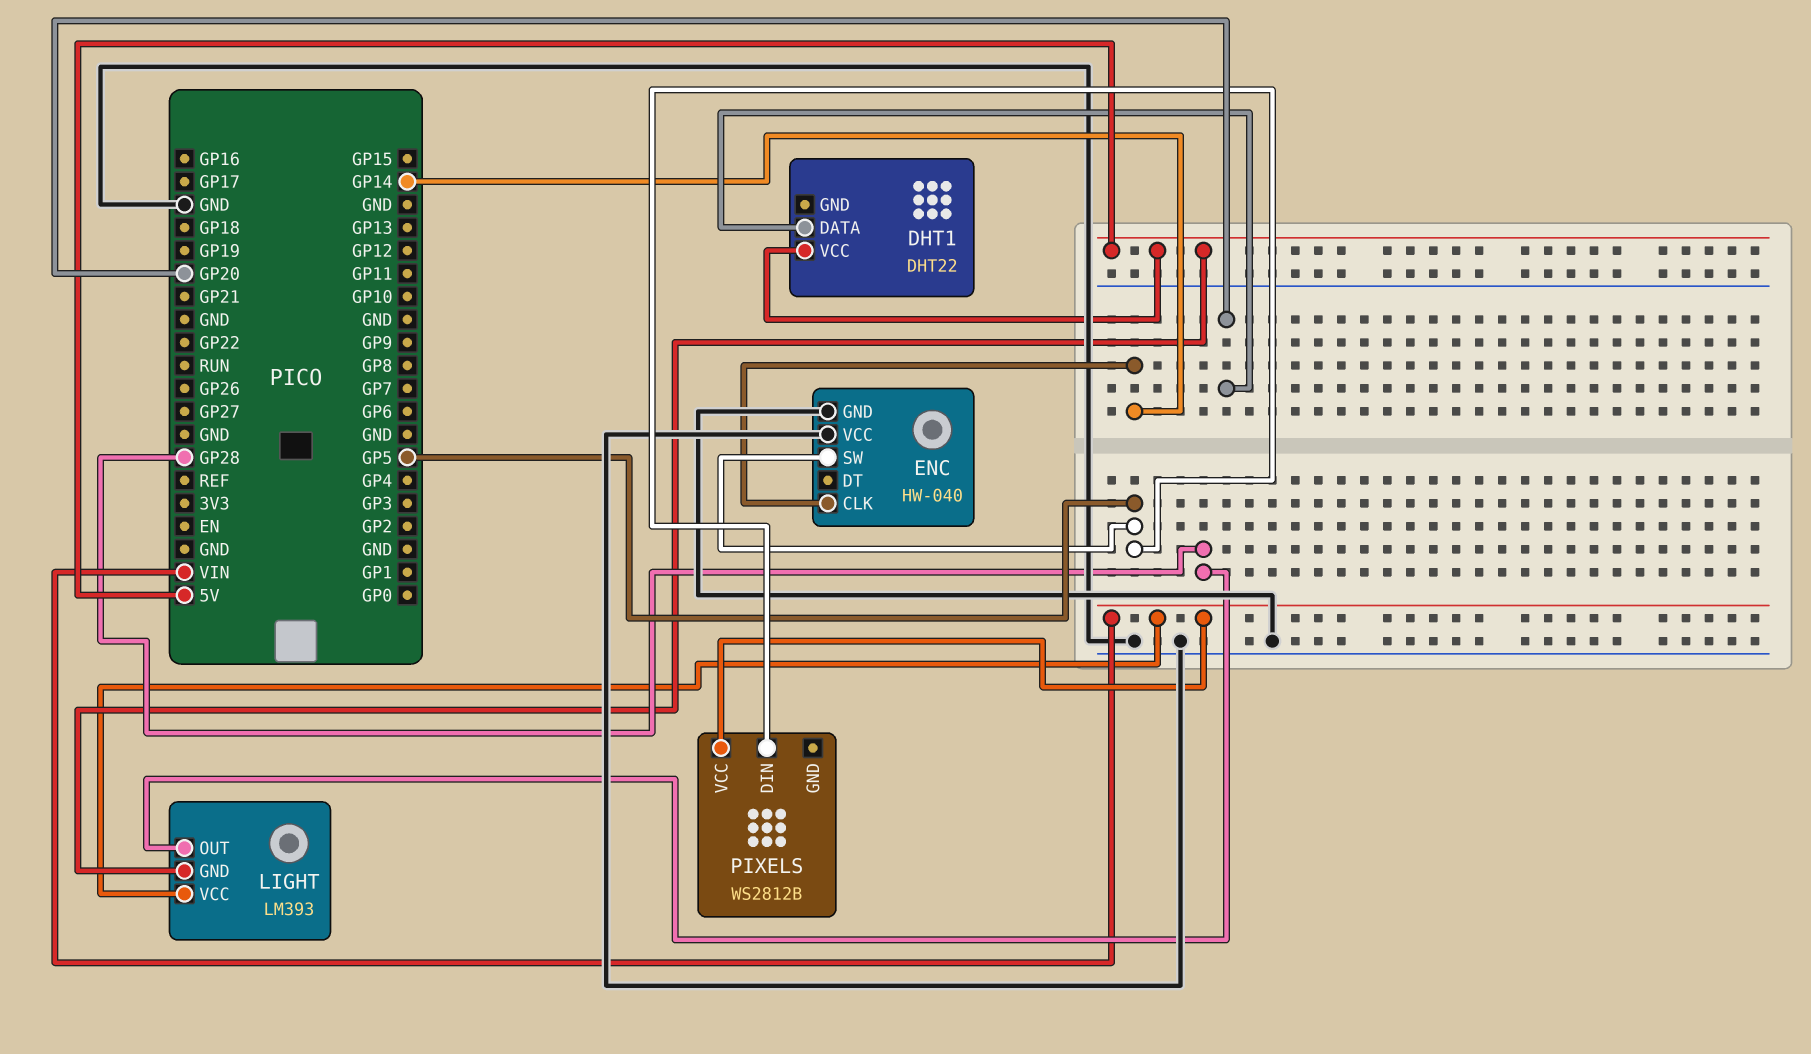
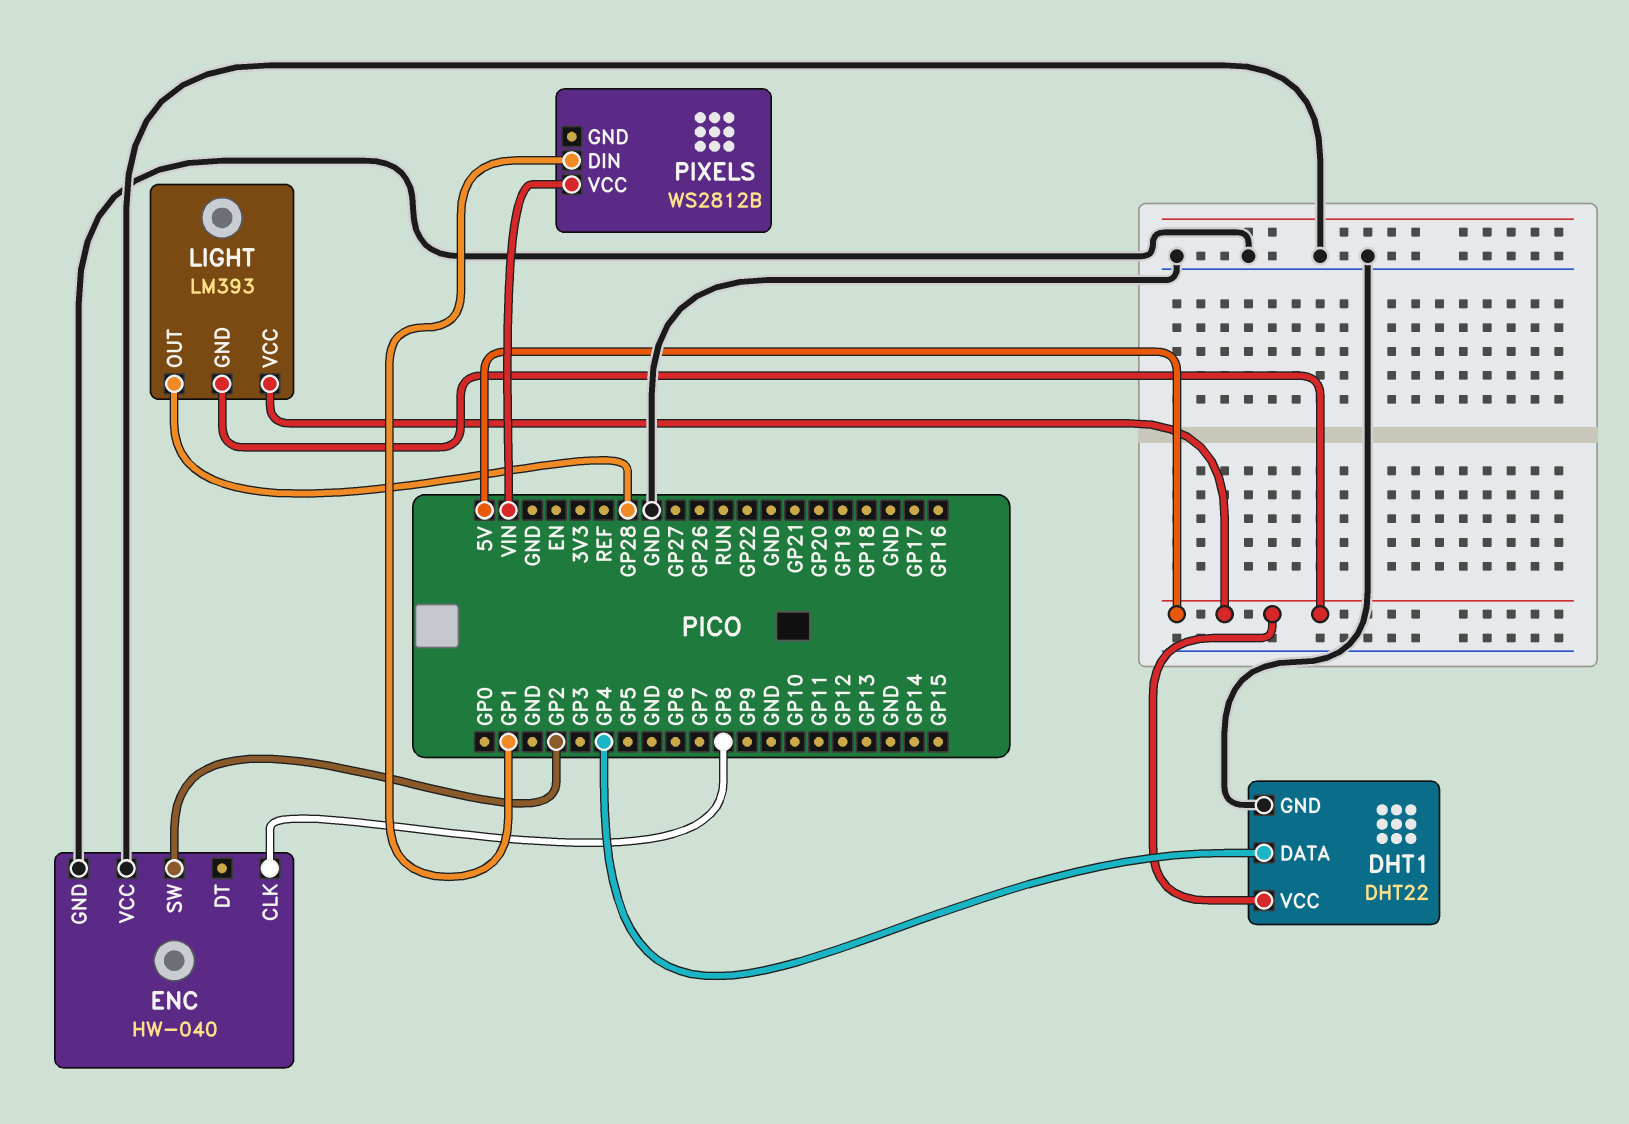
DHT1 pin DATA: GP20 -> GP4
DHT1 pin GND: none -> GND
ENC pin CLK: GP14 -> GP8
ENC pin SW: GP5 -> GP2
LIGHT pin VCC: VIN -> 5V
PIXELS pin DIN: GP5 -> GP1

